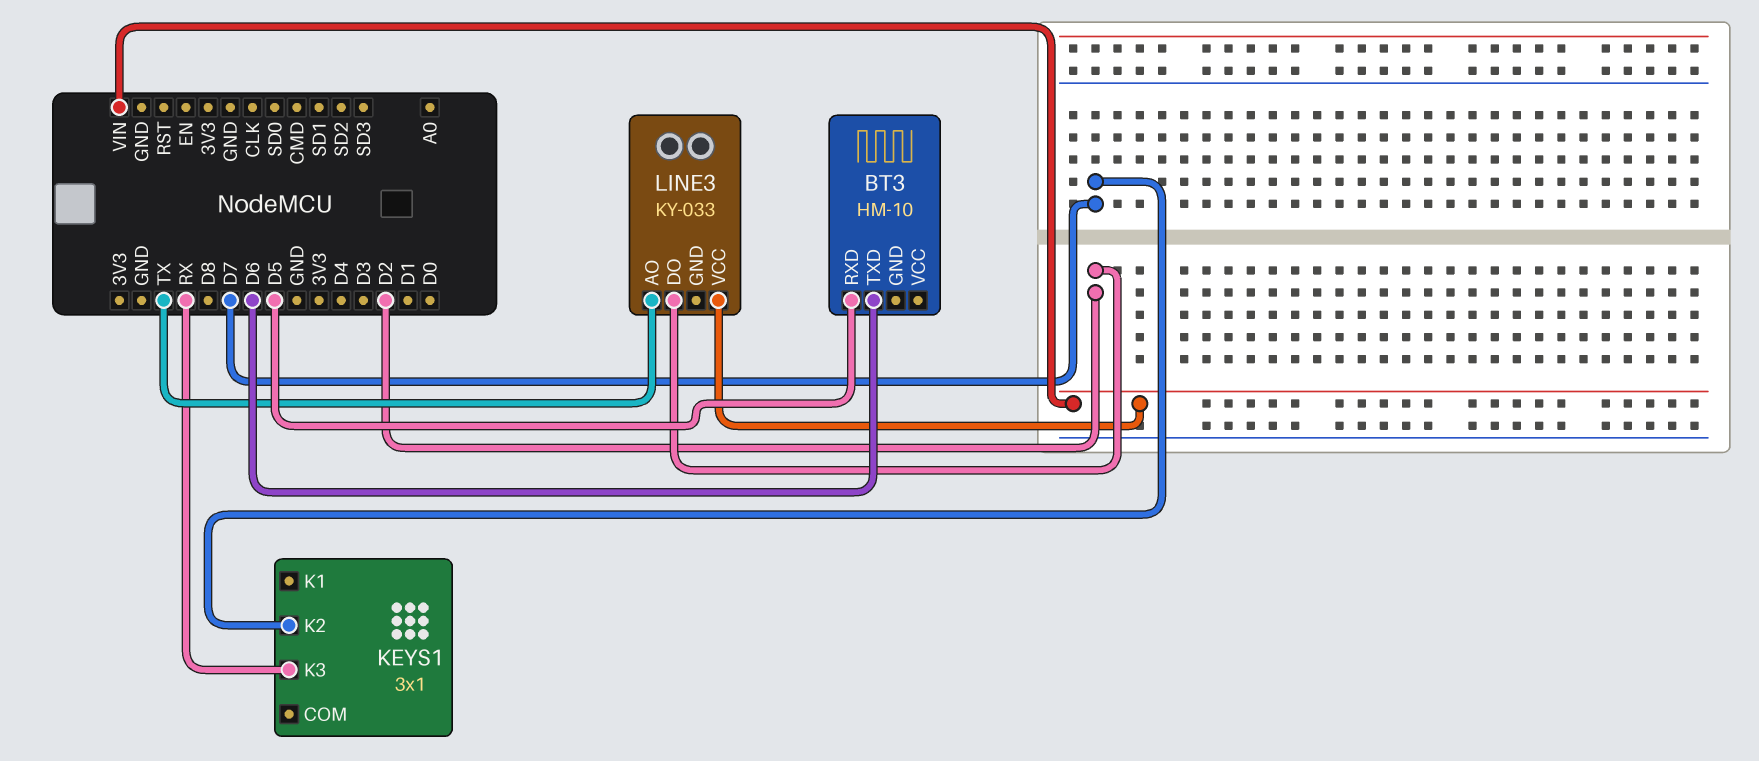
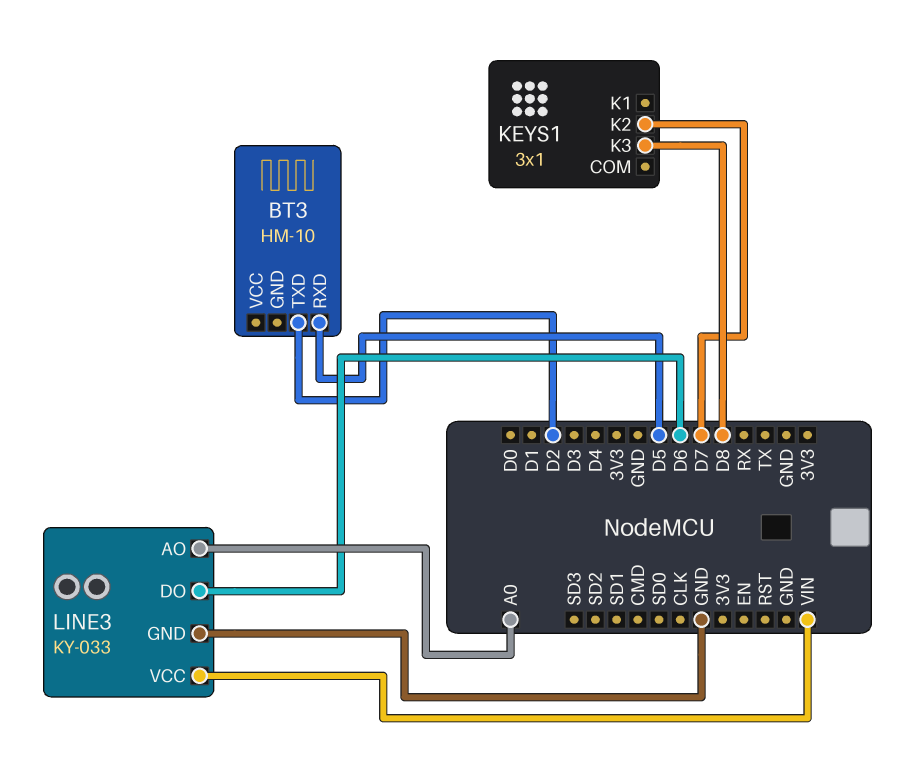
BT3 pin TXD: D6 -> D2
KEYS1 pin K3: RX -> D8
LINE3 pin AO: TX -> A0
LINE3 pin DO: D2 -> D6
LINE3 pin GND: none -> GND

